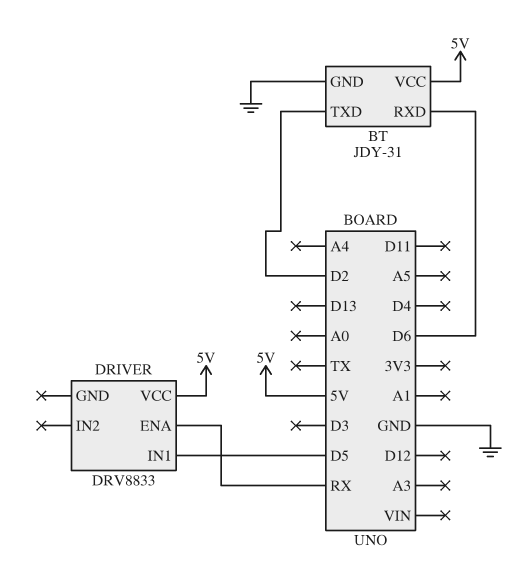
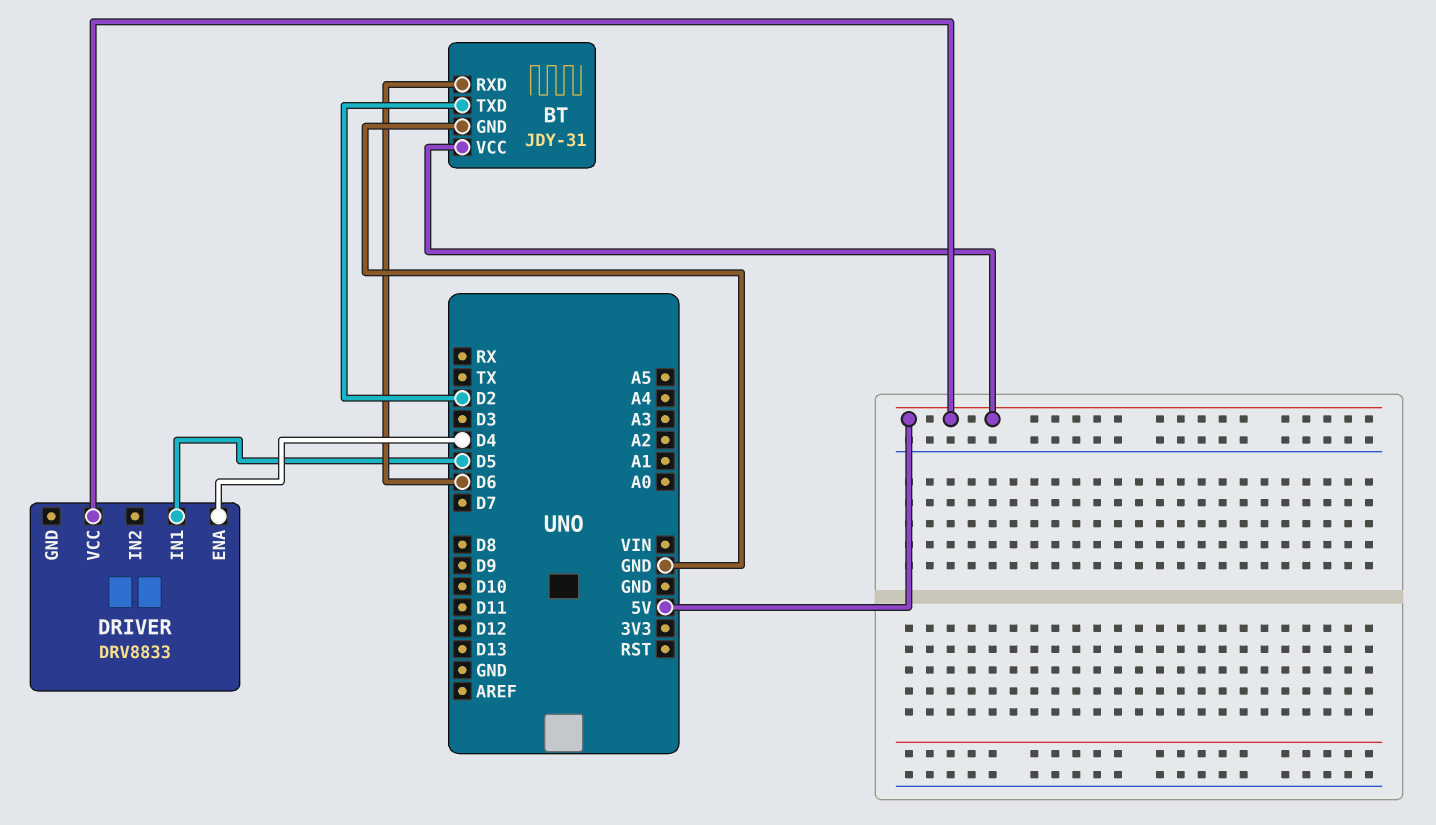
DRIVER pin ENA: RX -> D4

